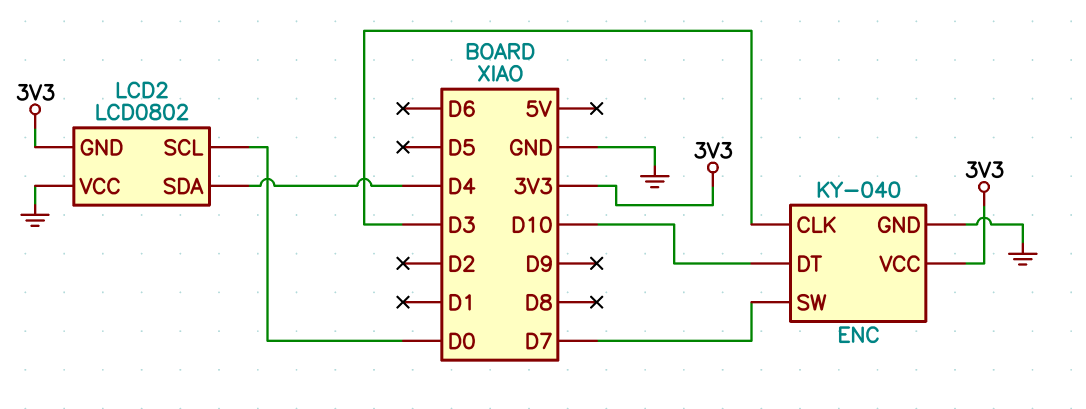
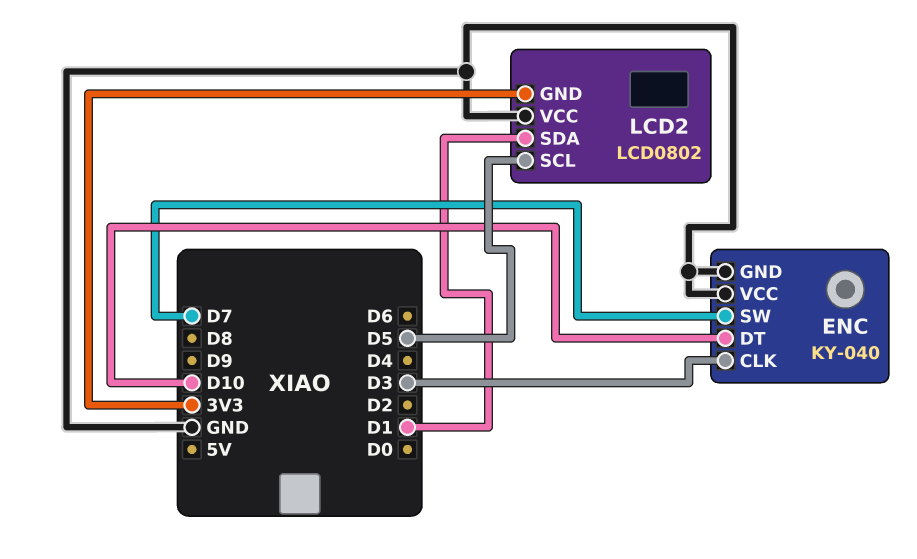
ENC pin VCC: 3V3 -> GND
LCD2 pin SCL: D0 -> D5
LCD2 pin SDA: D4 -> D1

